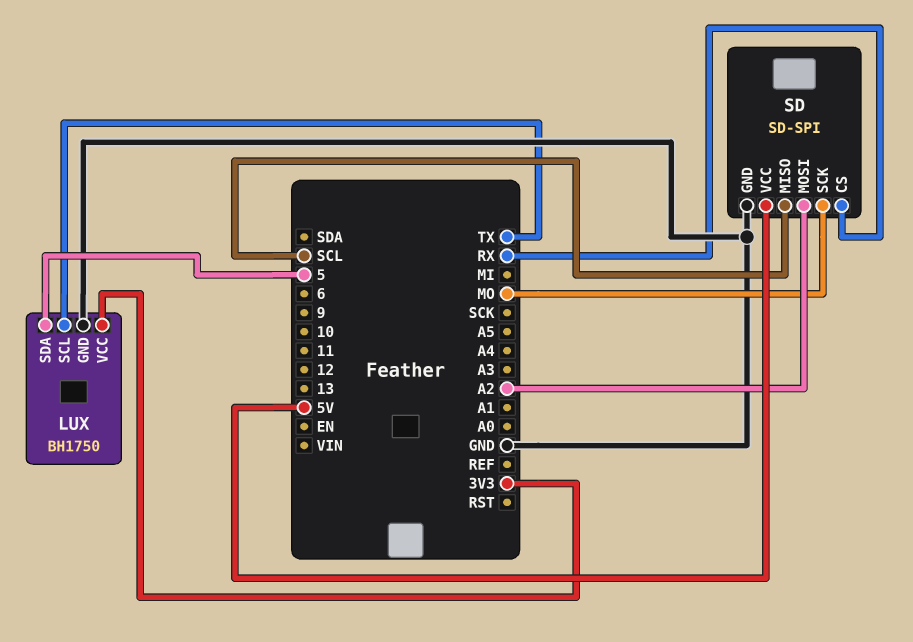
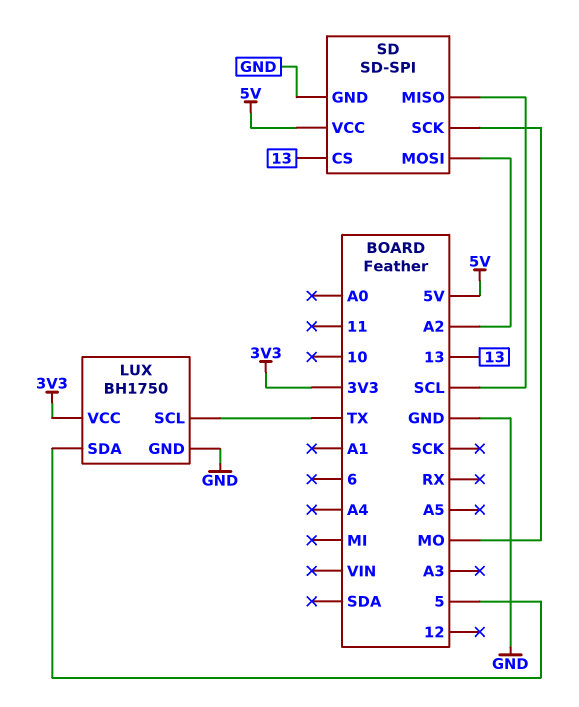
SD pin CS: RX -> 13

